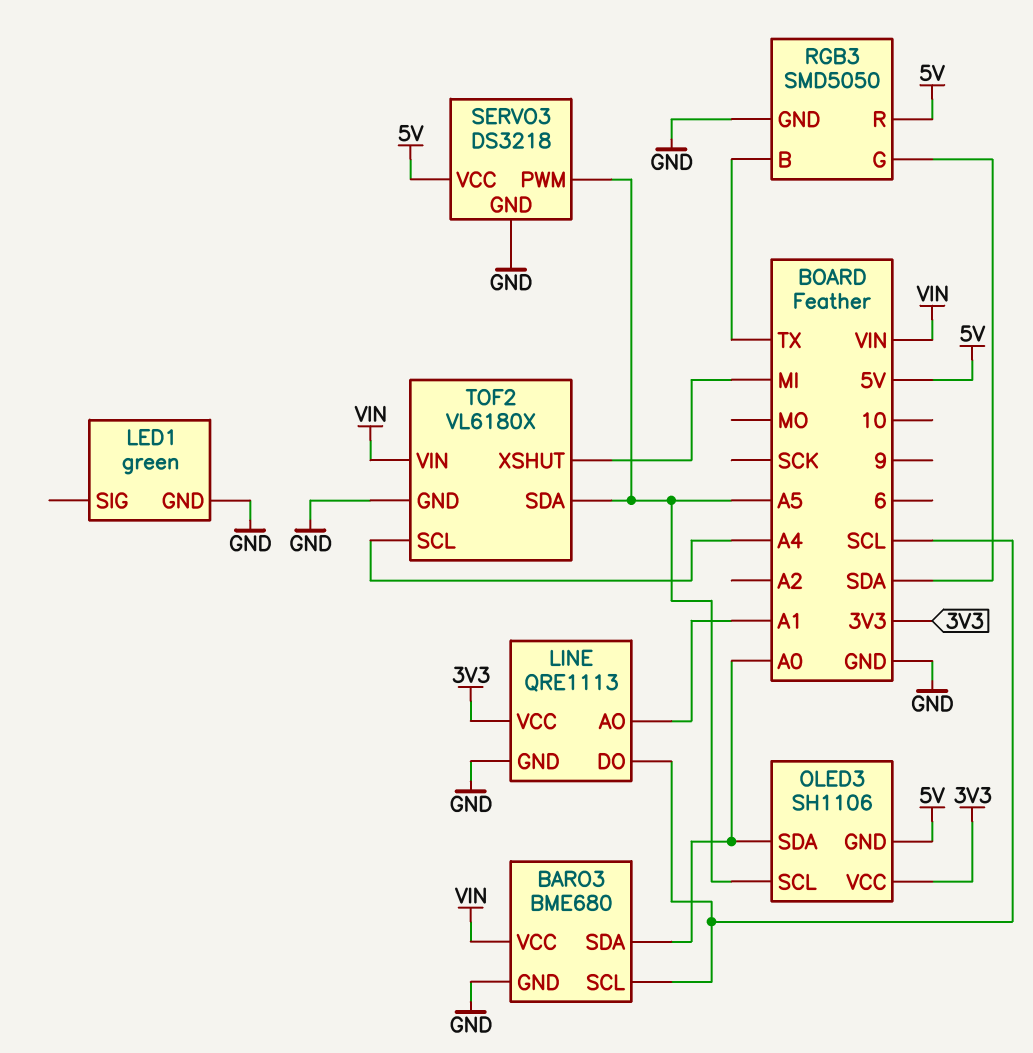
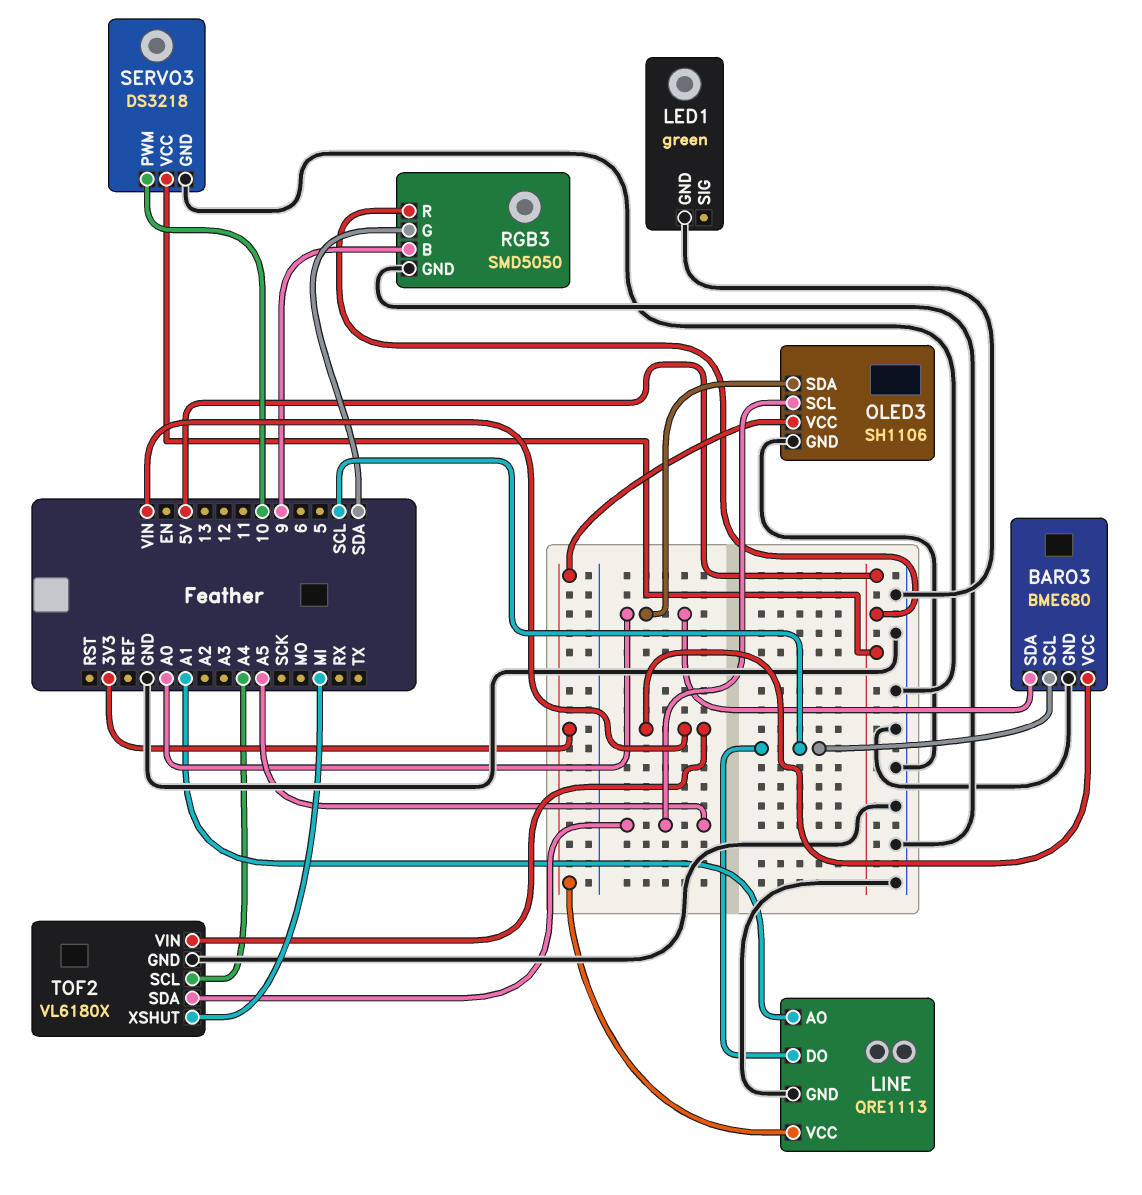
OLED3 pin GND: 5V -> GND
RGB3 pin B: TX -> 9
SERVO3 pin PWM: A5 -> 10

